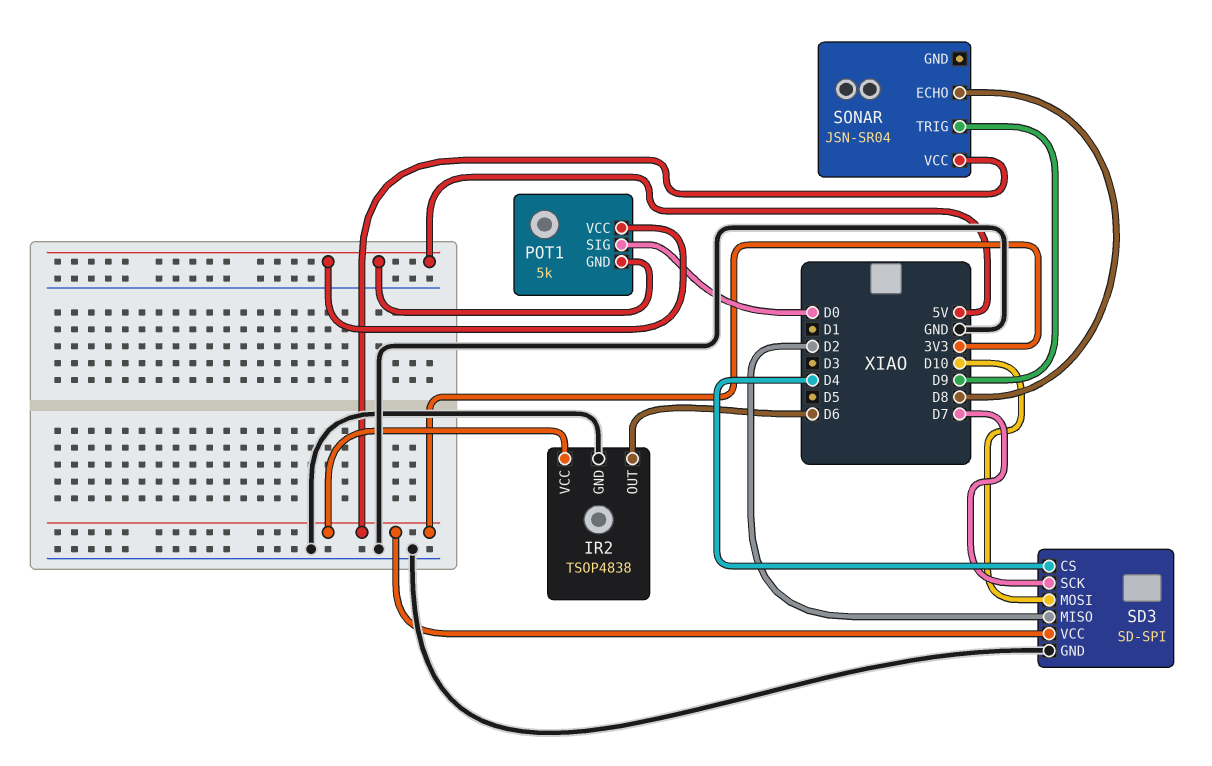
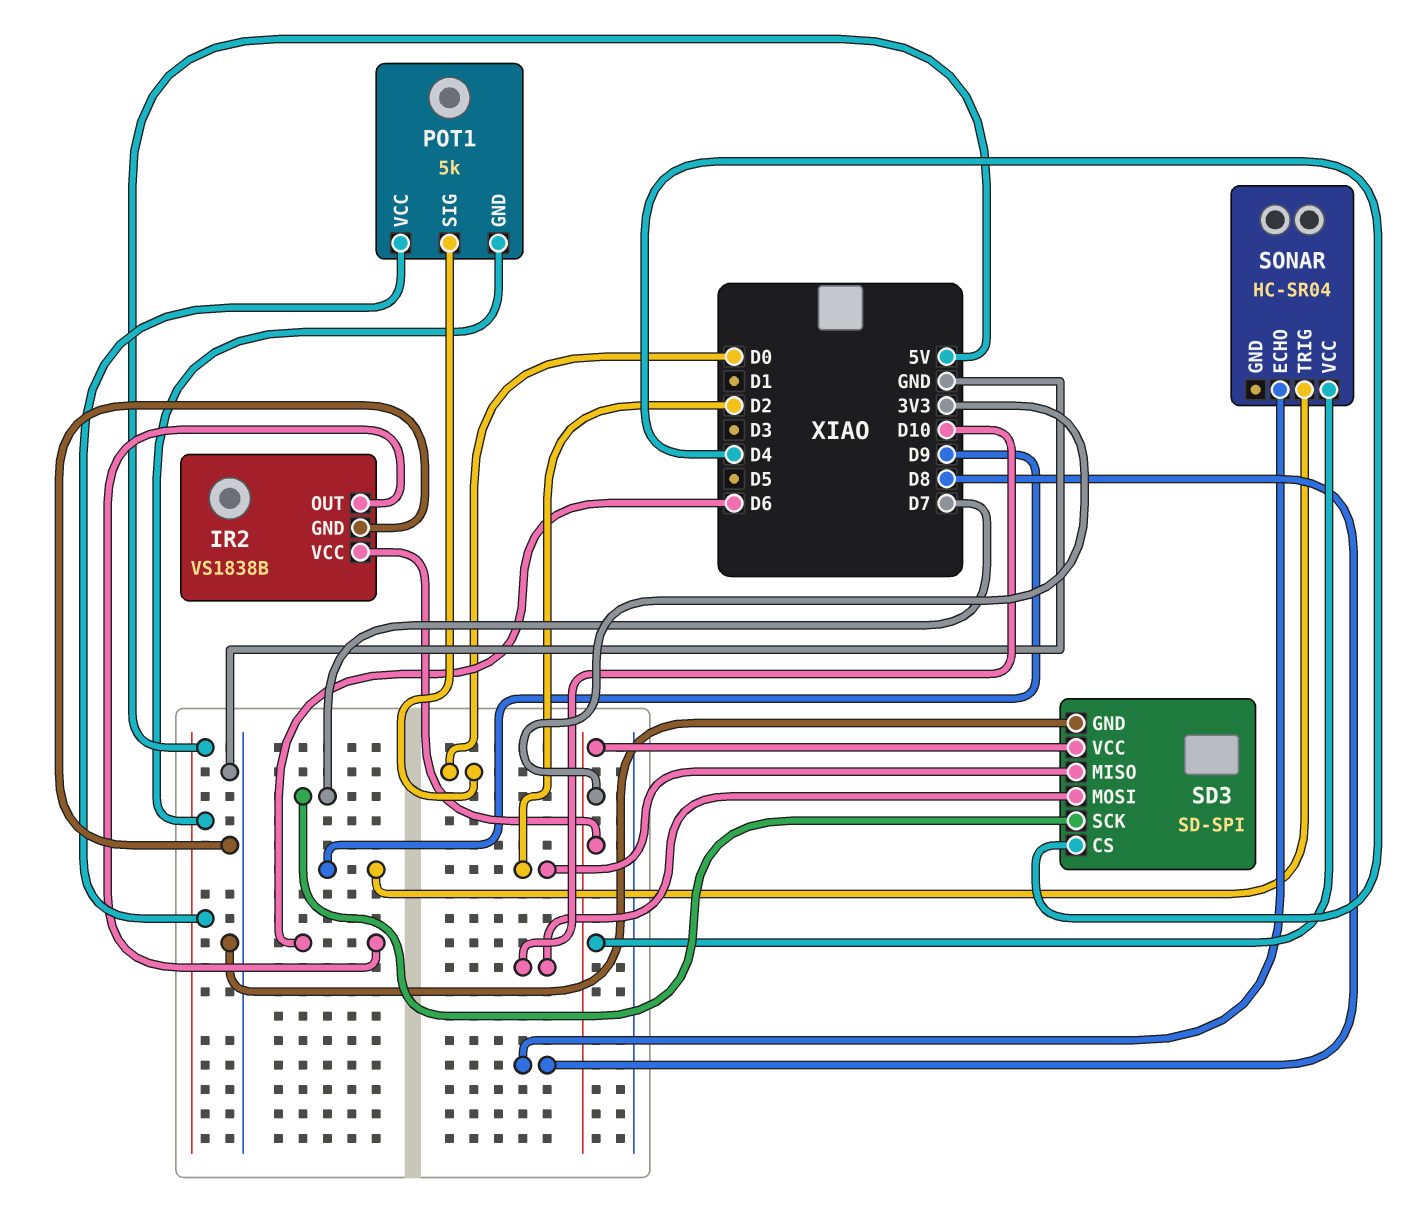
IR2: TSOP4838 -> VS1838B
SONAR: JSN-SR04 -> HC-SR04

